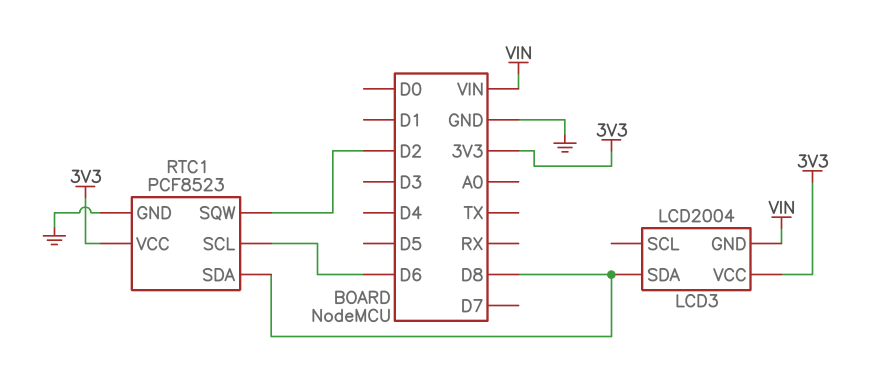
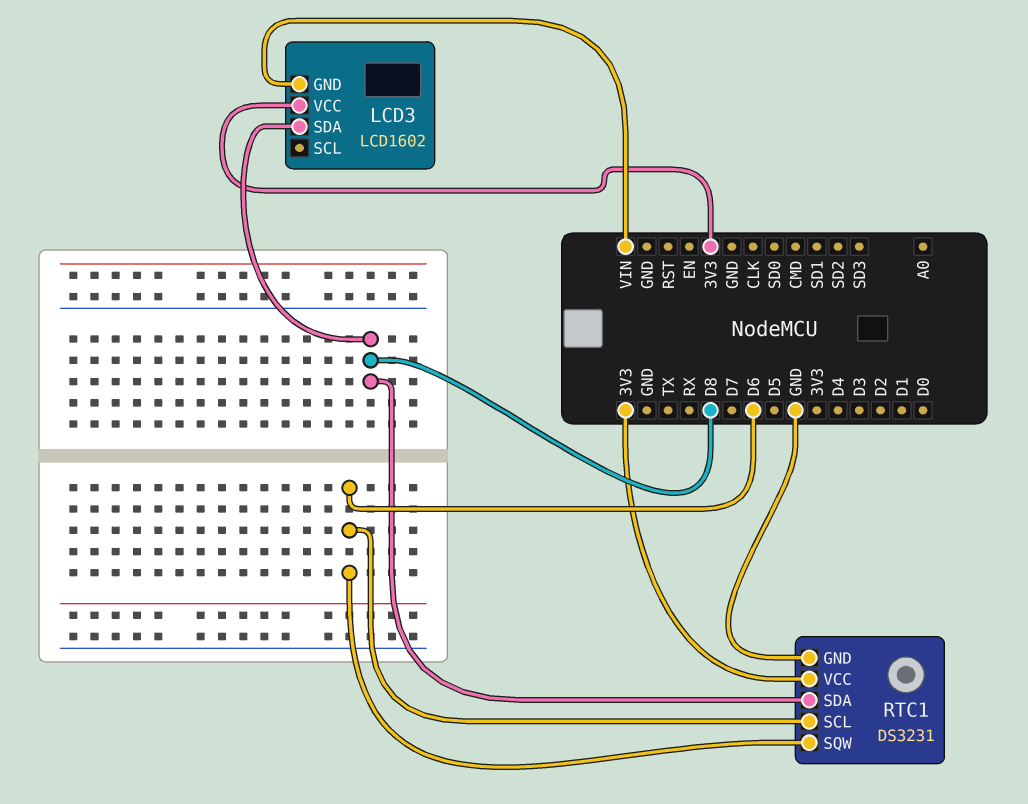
LCD3: LCD2004 -> LCD1602
RTC1: PCF8523 -> DS3231
RTC1 pin SQW: D2 -> D6

